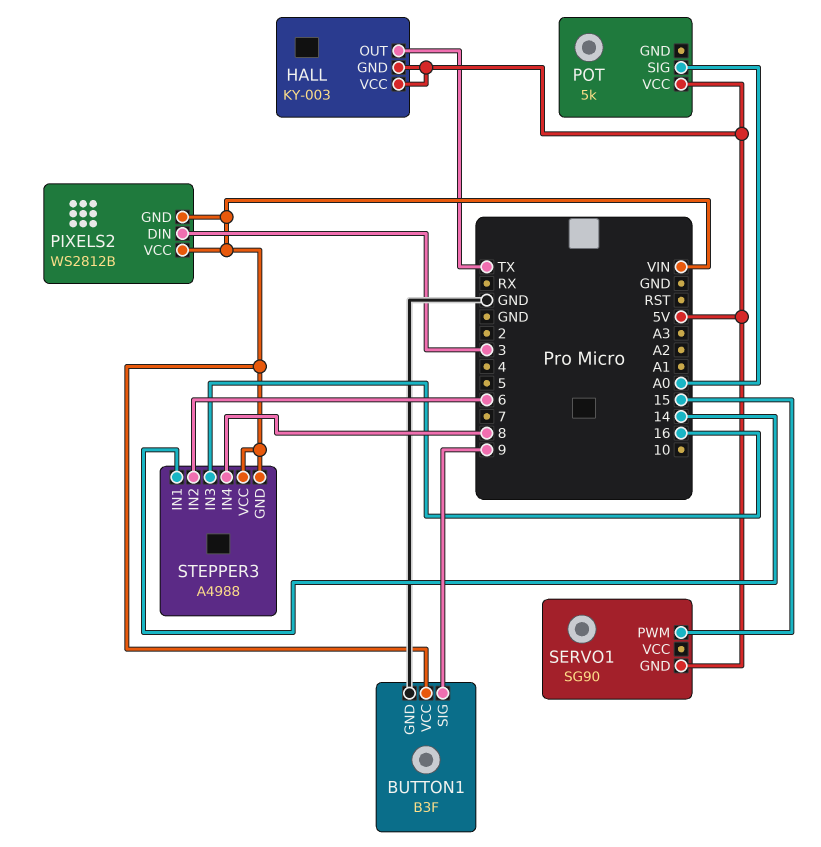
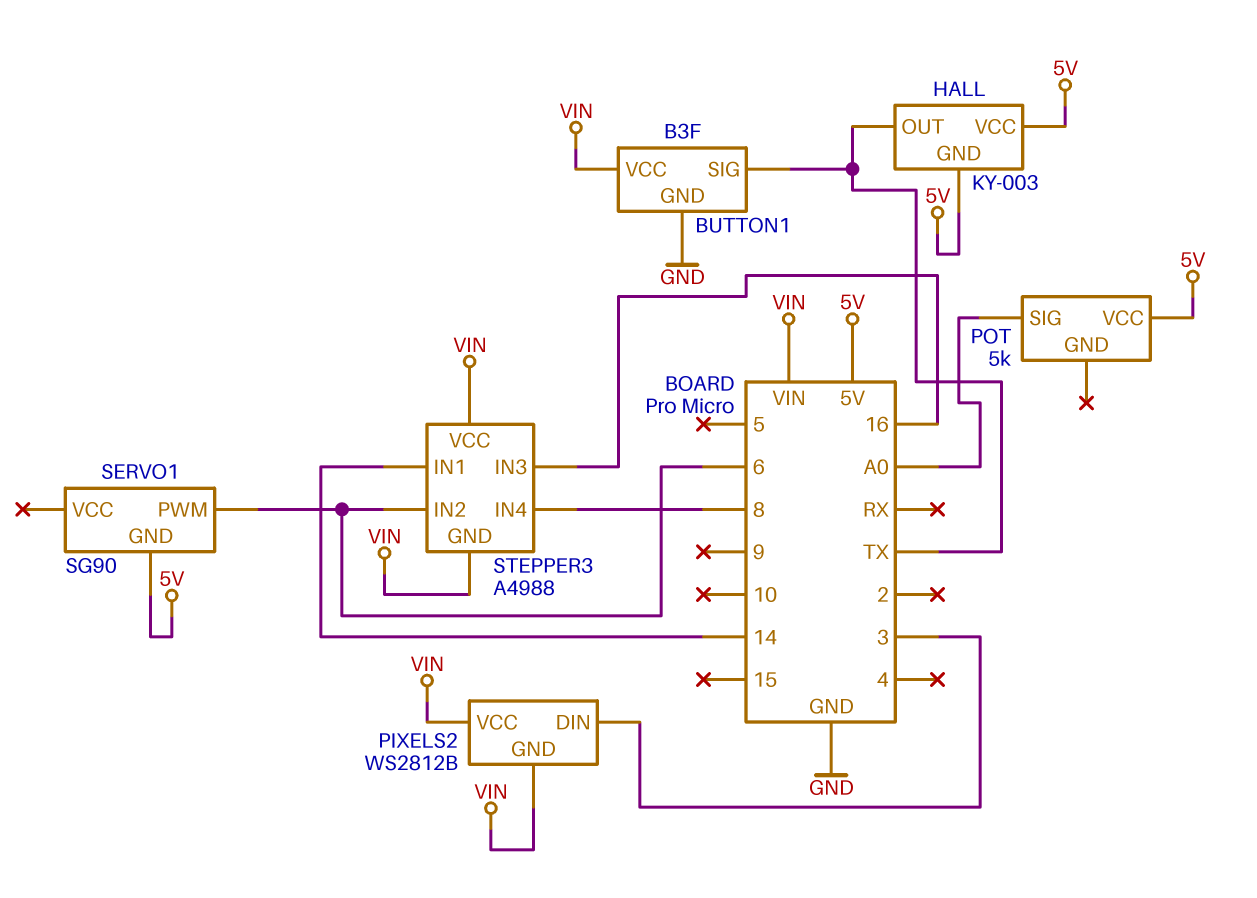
BUTTON1 pin SIG: 9 -> TX
SERVO1 pin PWM: 15 -> 6

